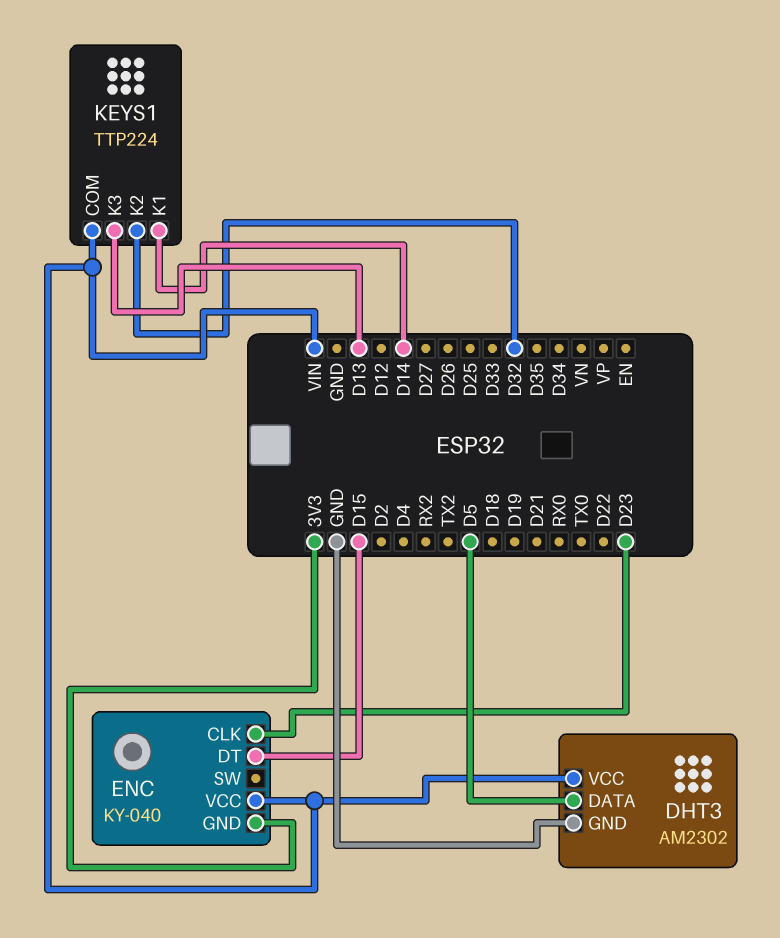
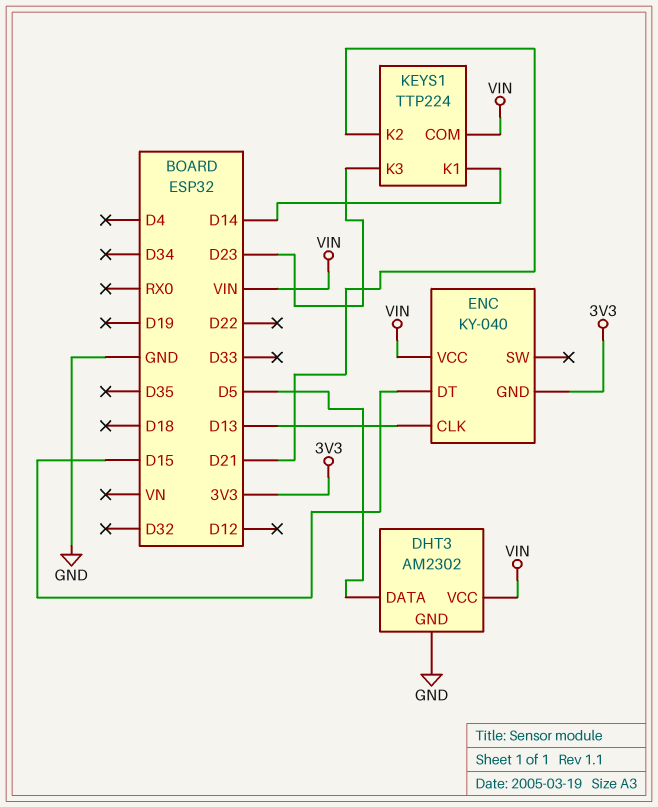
ENC pin CLK: D23 -> D13
KEYS1 pin K2: D32 -> D21
KEYS1 pin K3: D13 -> D23

